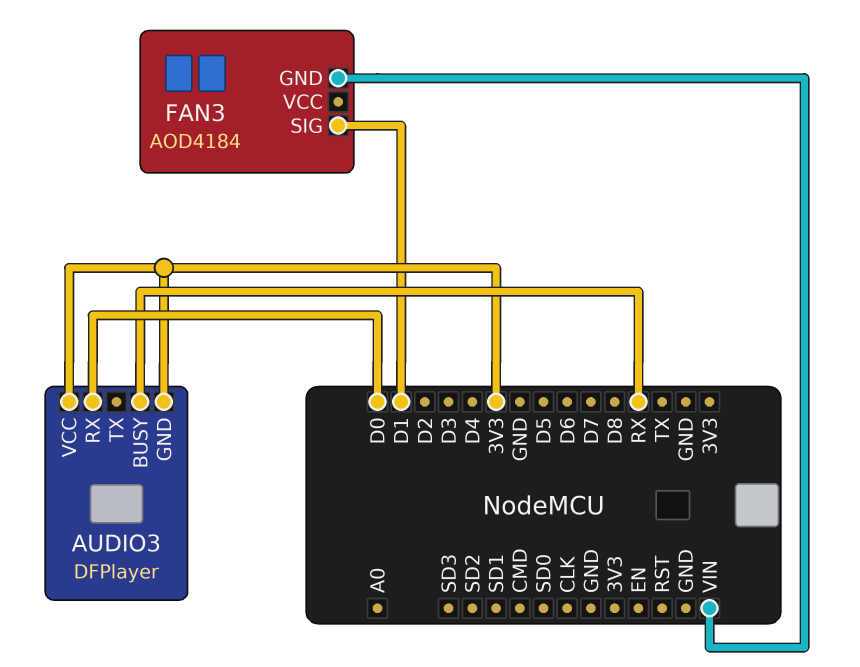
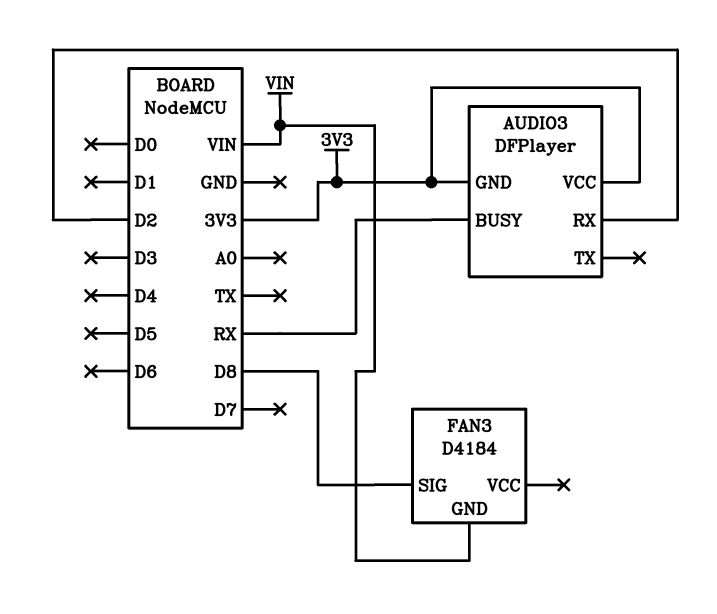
AUDIO3 pin RX: D0 -> D2
FAN3: AOD4184 -> D4184
FAN3 pin SIG: D1 -> D8

